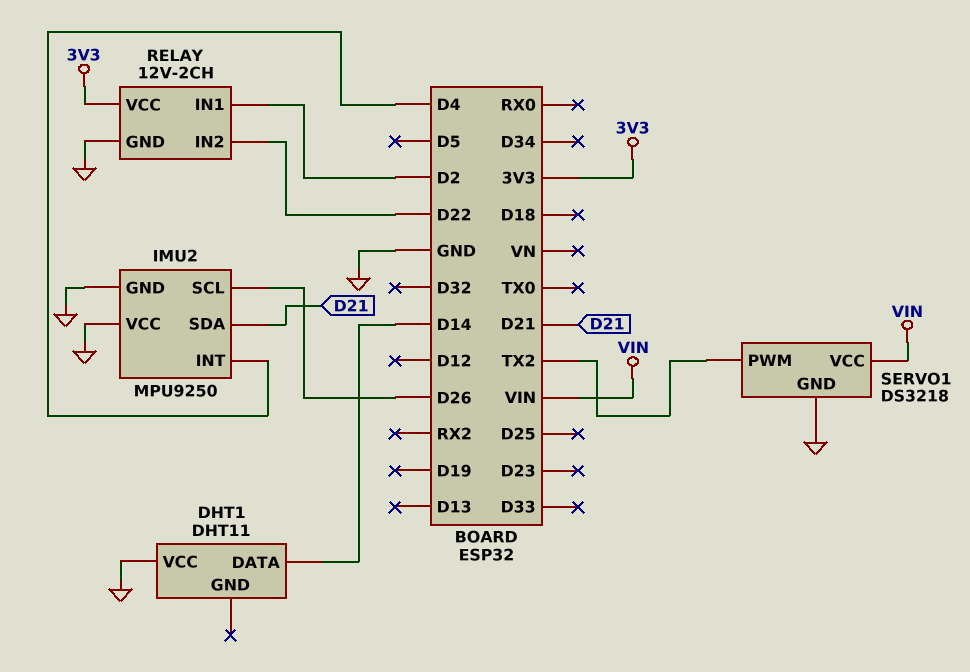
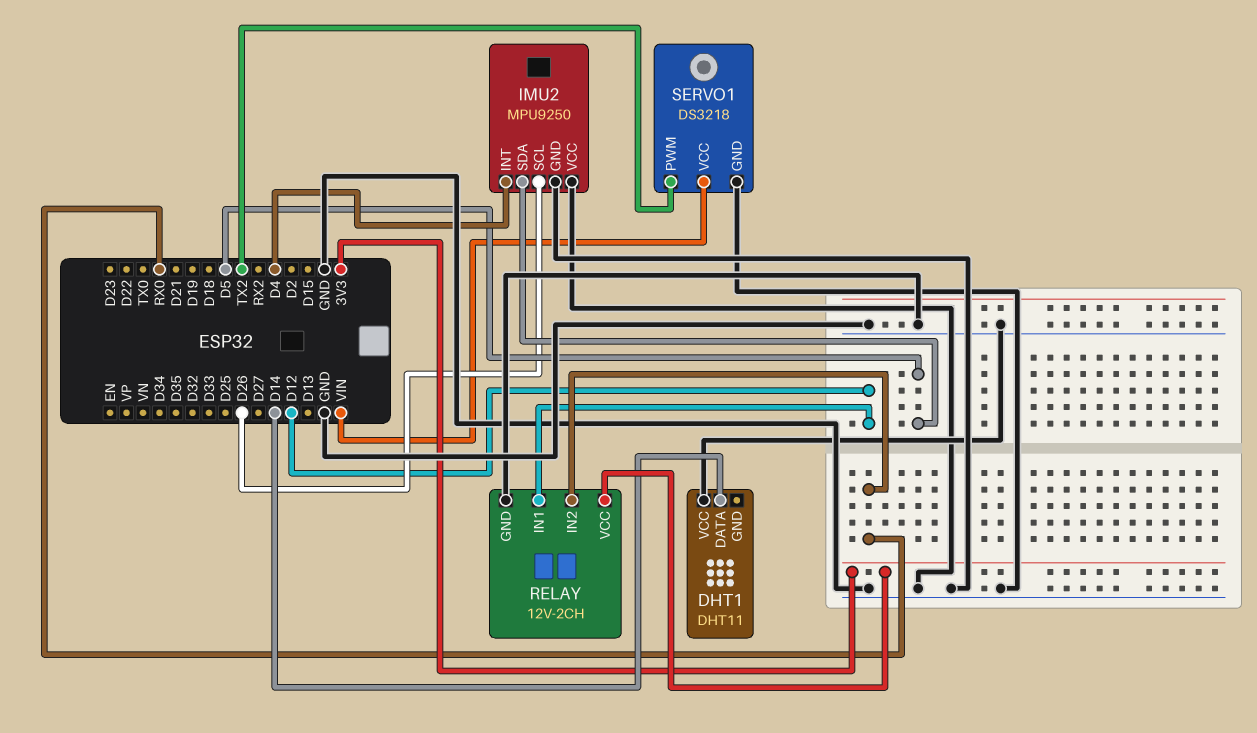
IMU2 pin SDA: D21 -> D5
RELAY pin IN1: D2 -> D12
RELAY pin IN2: D22 -> RX0

